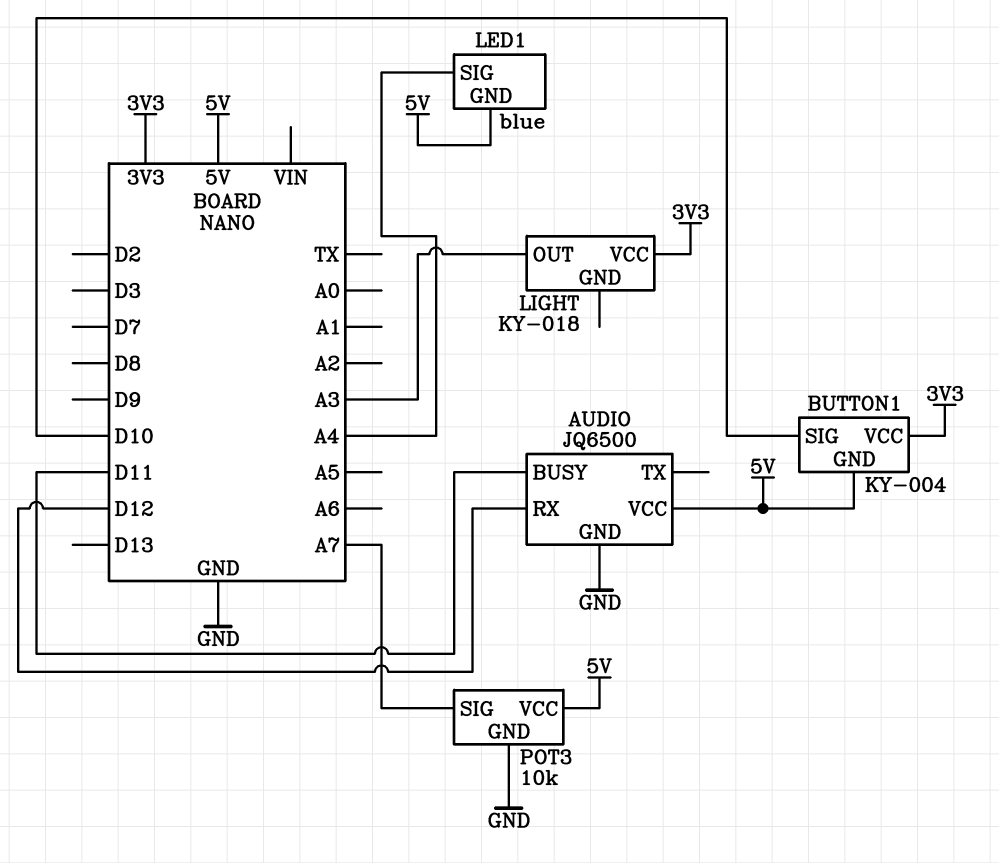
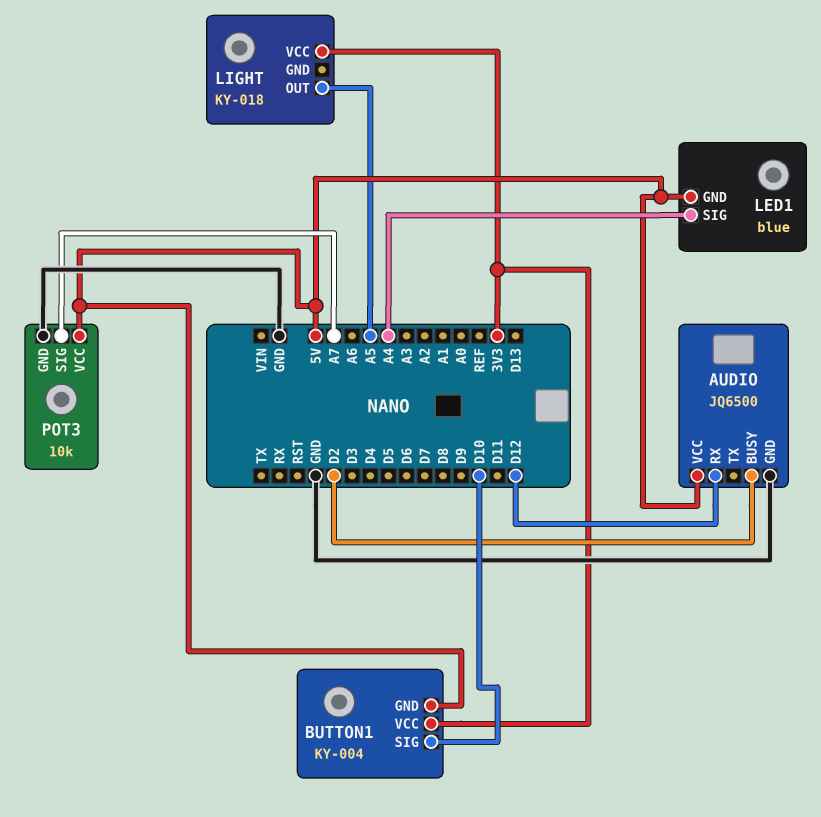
AUDIO pin BUSY: D11 -> D2
LIGHT pin OUT: A3 -> A5

